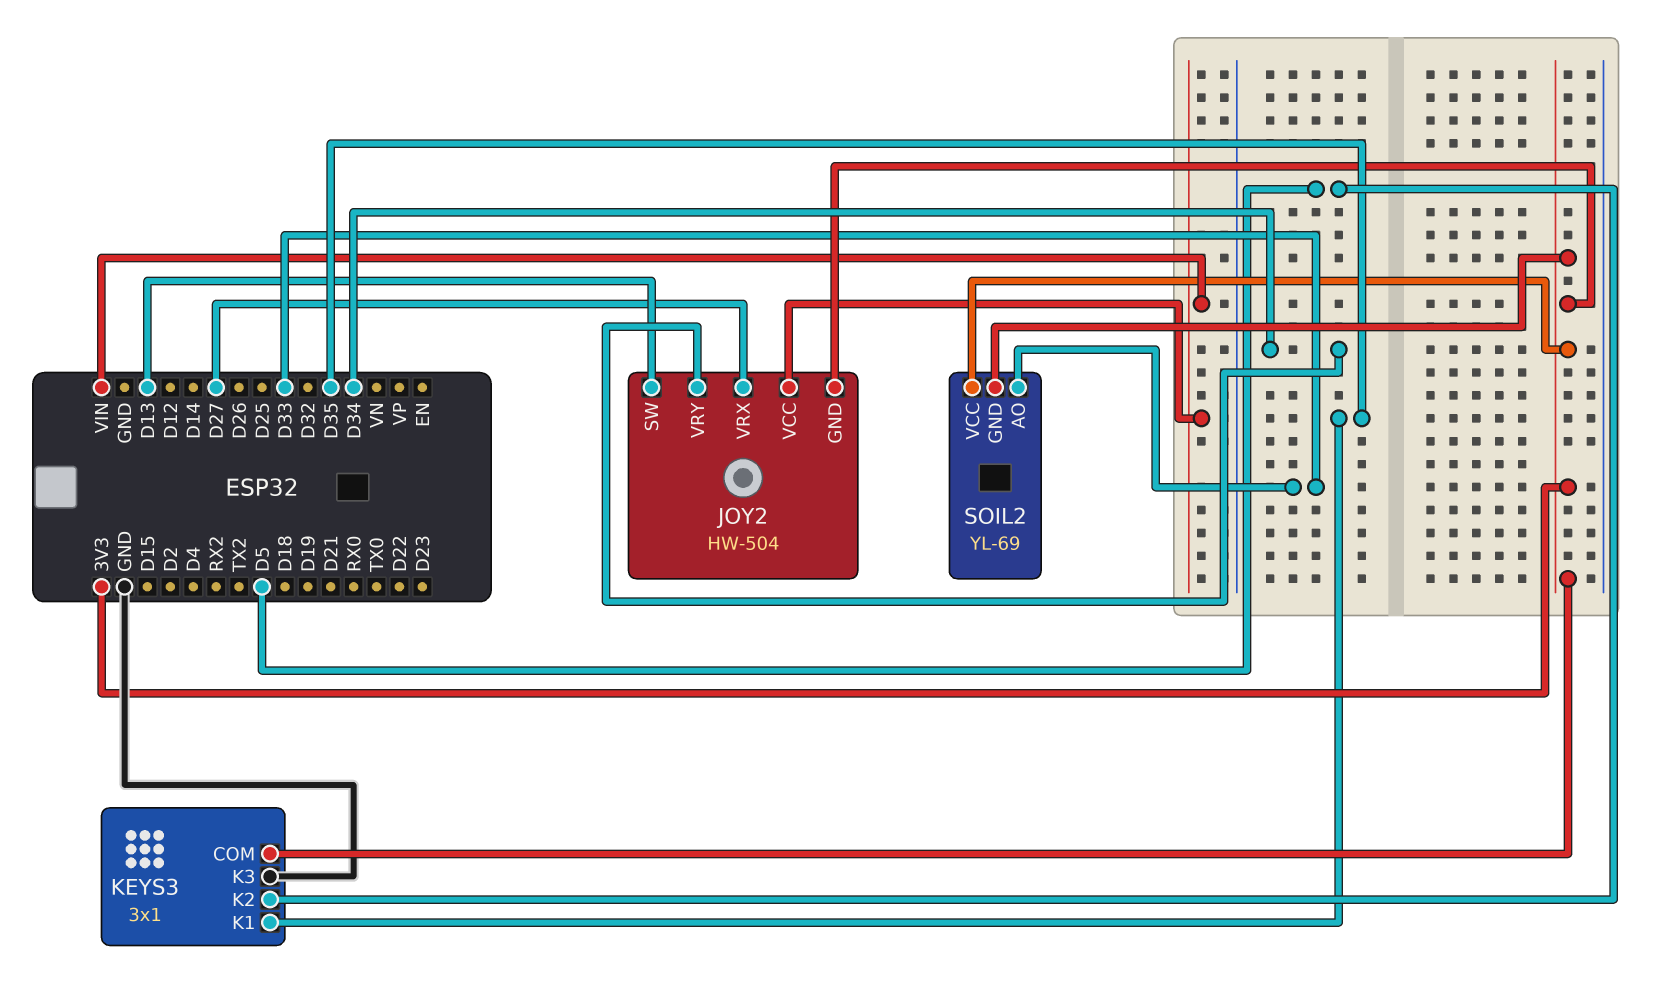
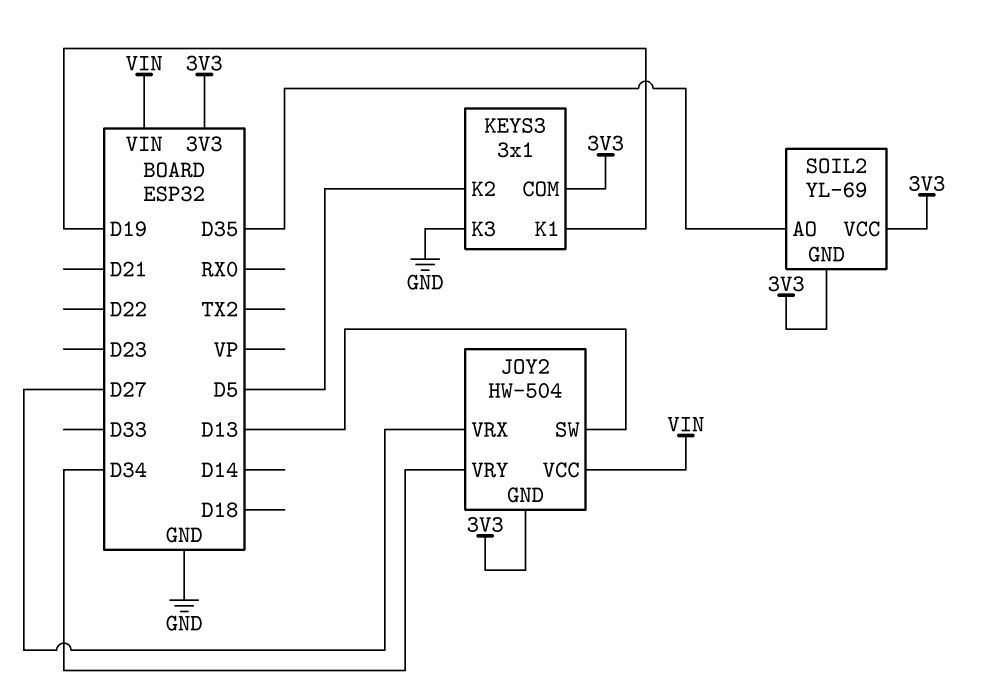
KEYS3 pin K1: D35 -> D19
SOIL2 pin AO: D33 -> D35

